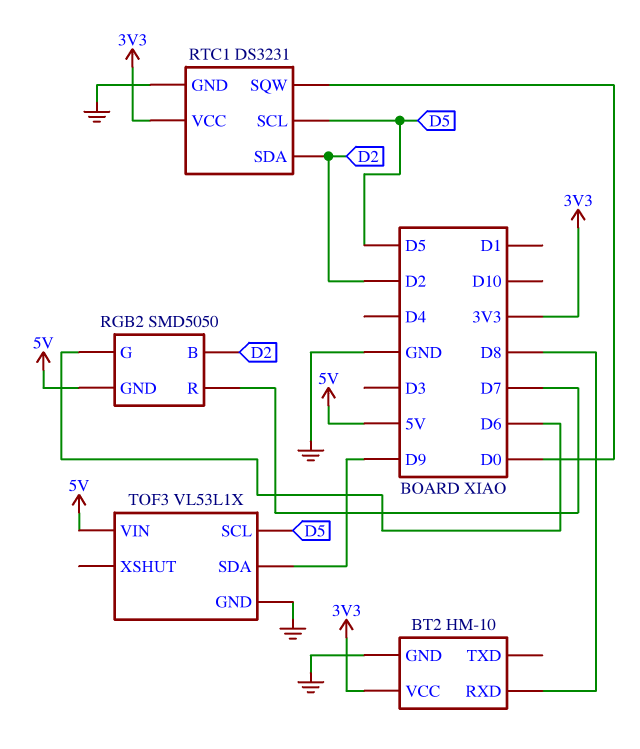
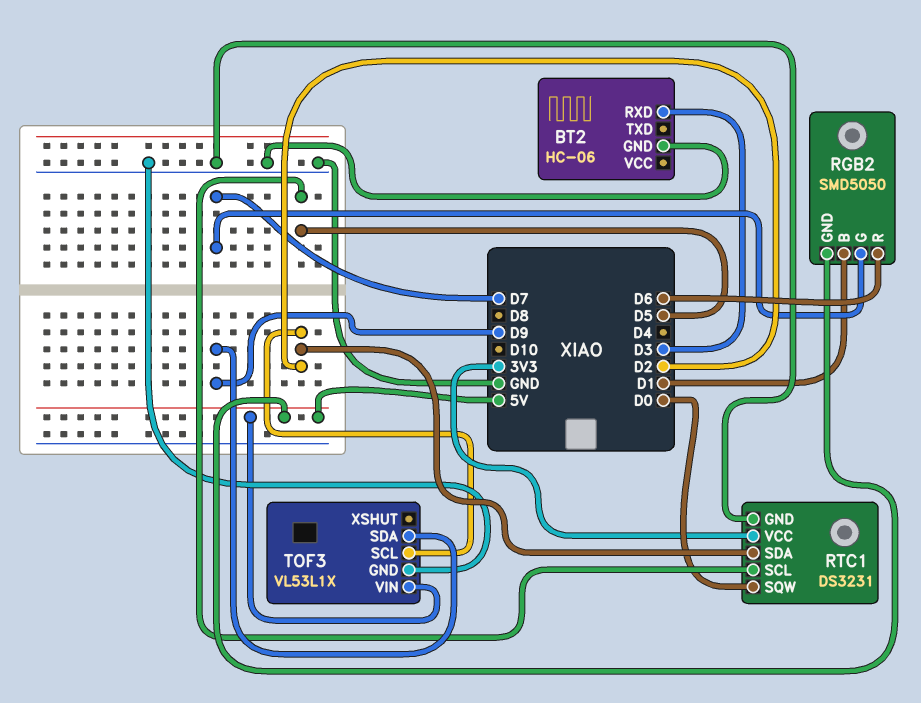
BT2: HM-10 -> HC-06
BT2 pin RXD: D8 -> D3
BT2 pin VCC: 3V3 -> none
RGB2 pin B: D2 -> D1
RGB2 pin G: D6 -> D7
RGB2 pin R: D7 -> D6
TOF3 pin SCL: D5 -> D2

